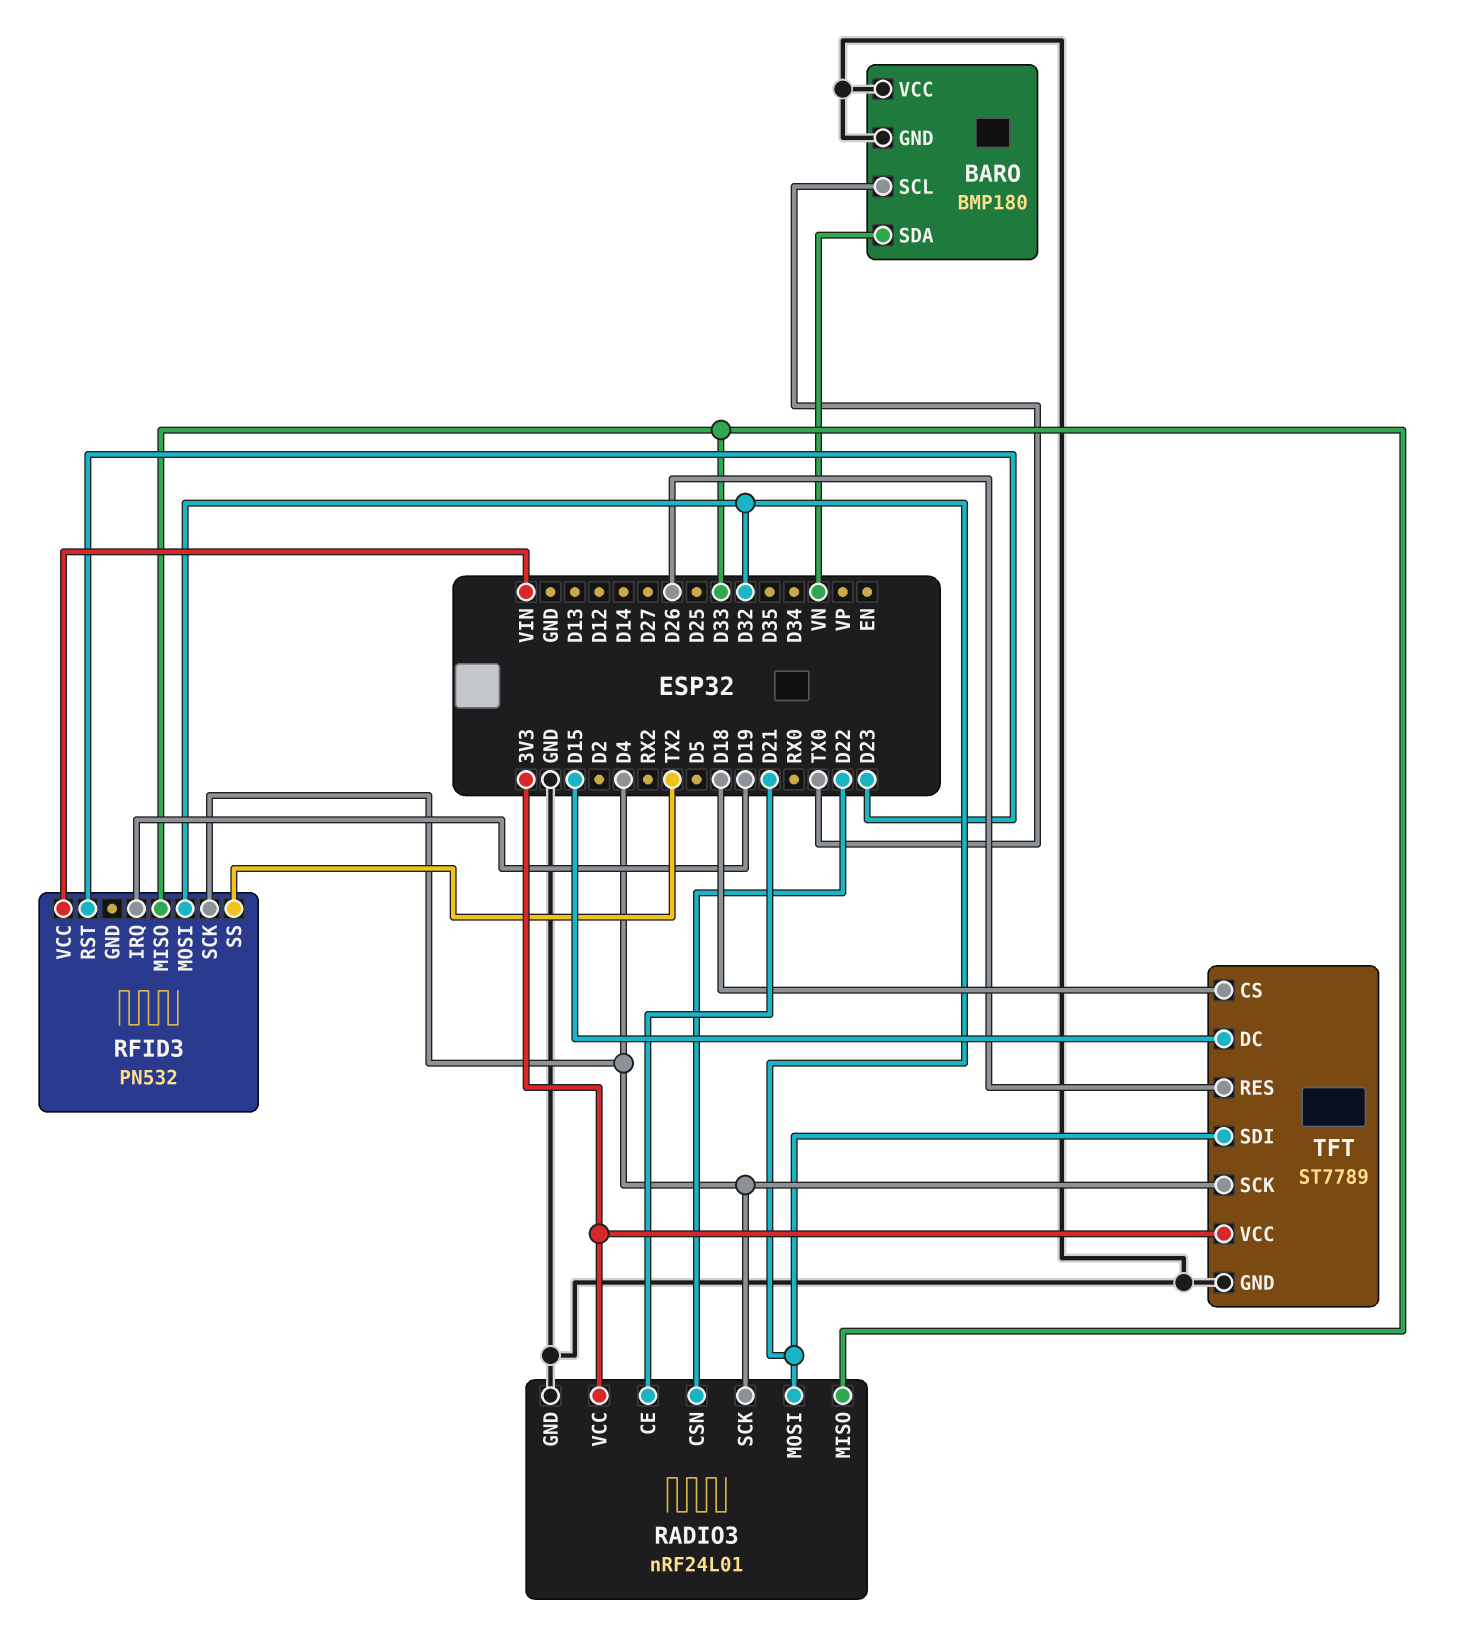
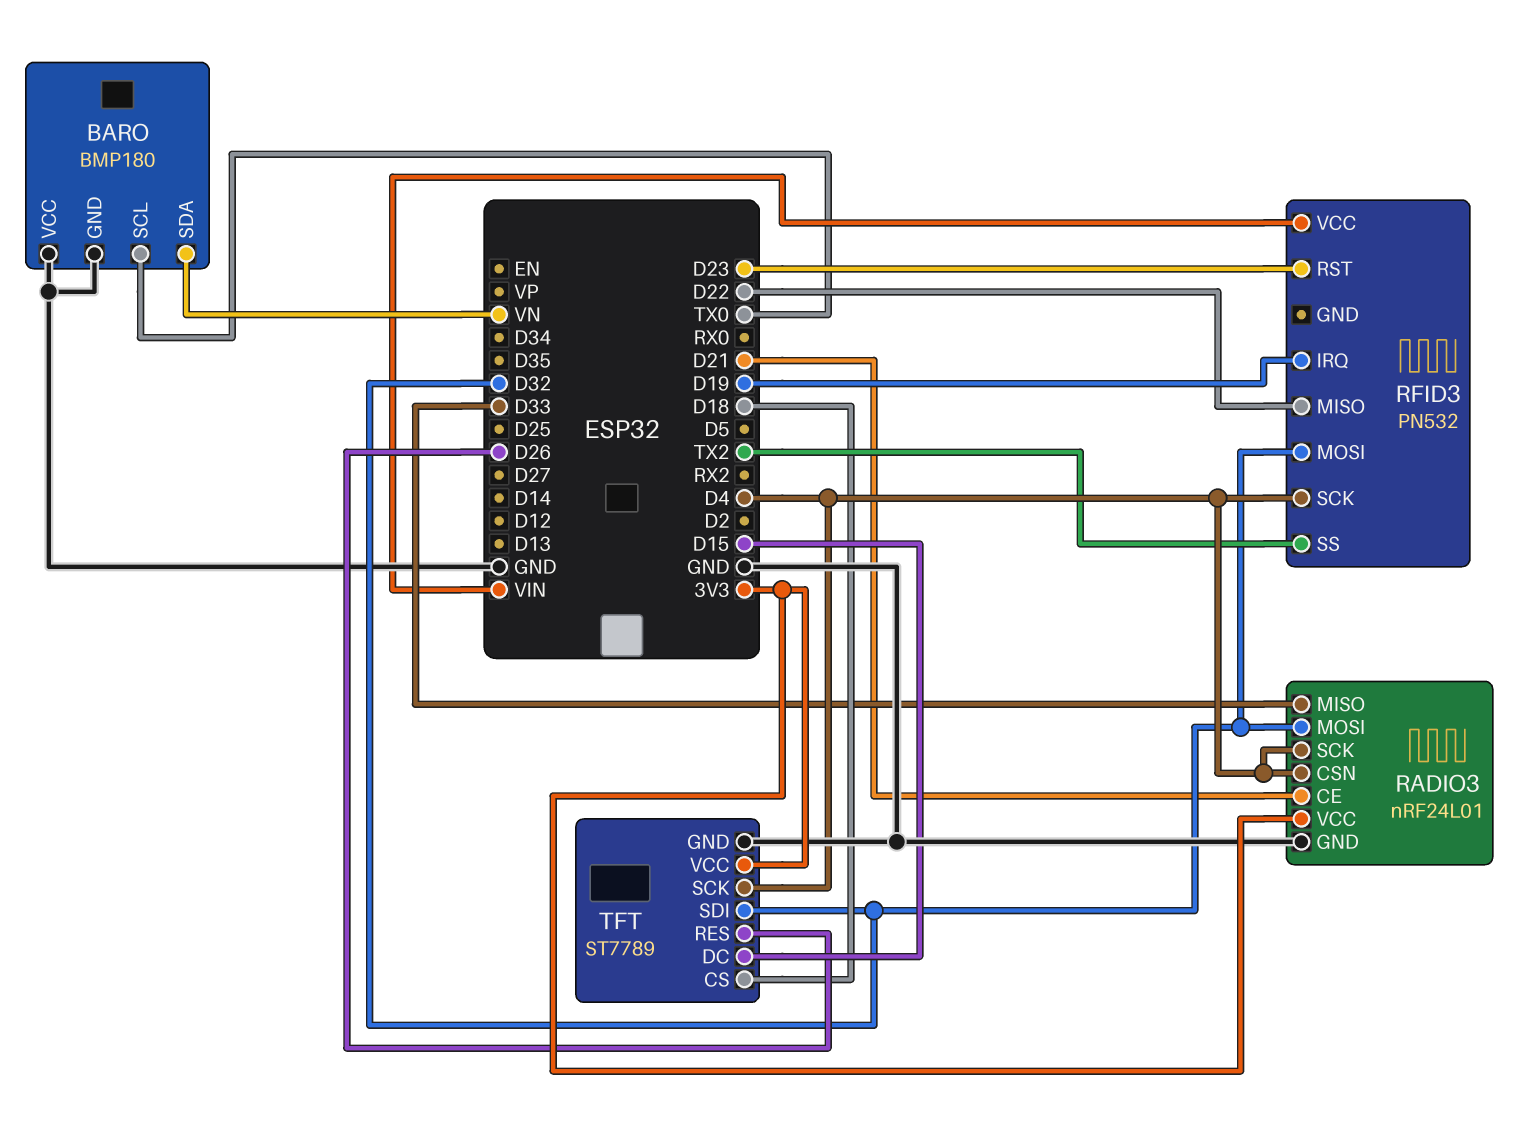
RADIO3 pin CSN: D22 -> D4
RFID3 pin MISO: D33 -> D22

